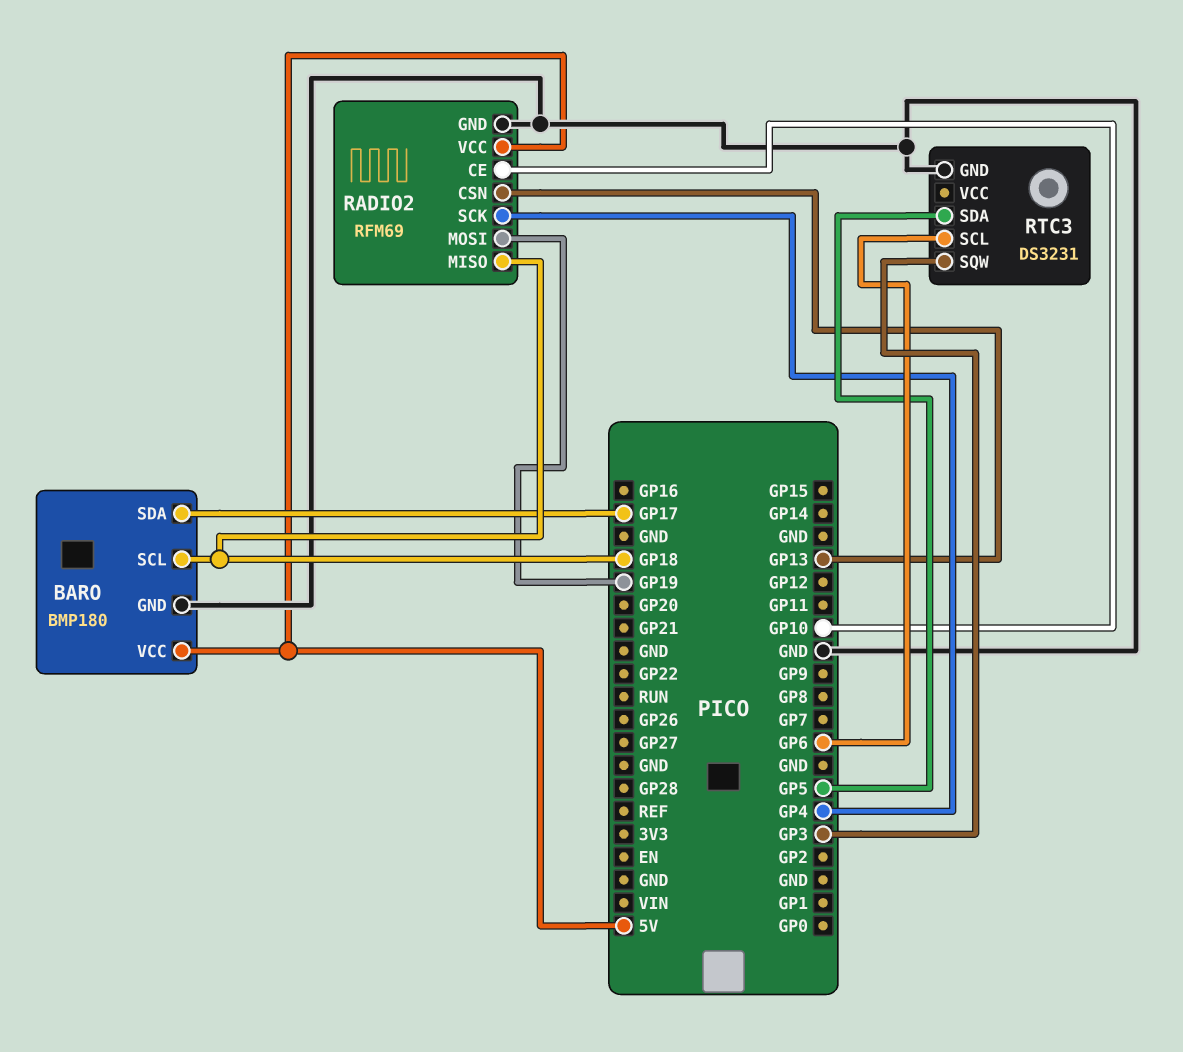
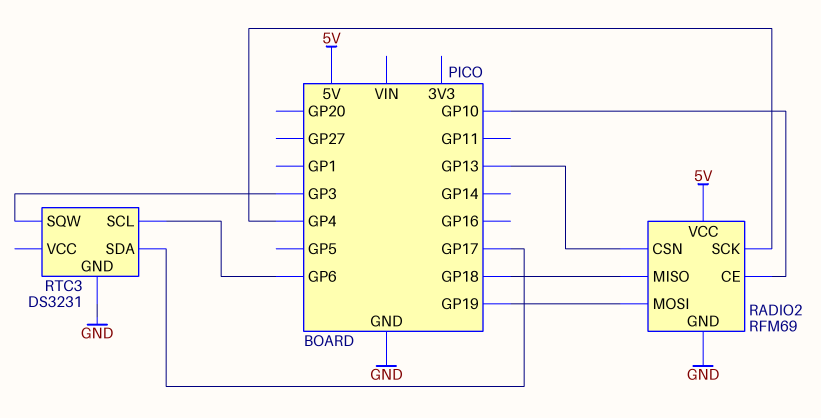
BARO: BMP180 -> none
BARO pin GND: GND -> none
BARO pin SCL: GP18 -> none
BARO pin SDA: GP17 -> none
BARO pin VCC: 5V -> none
RTC3 pin SDA: GP5 -> GP17

